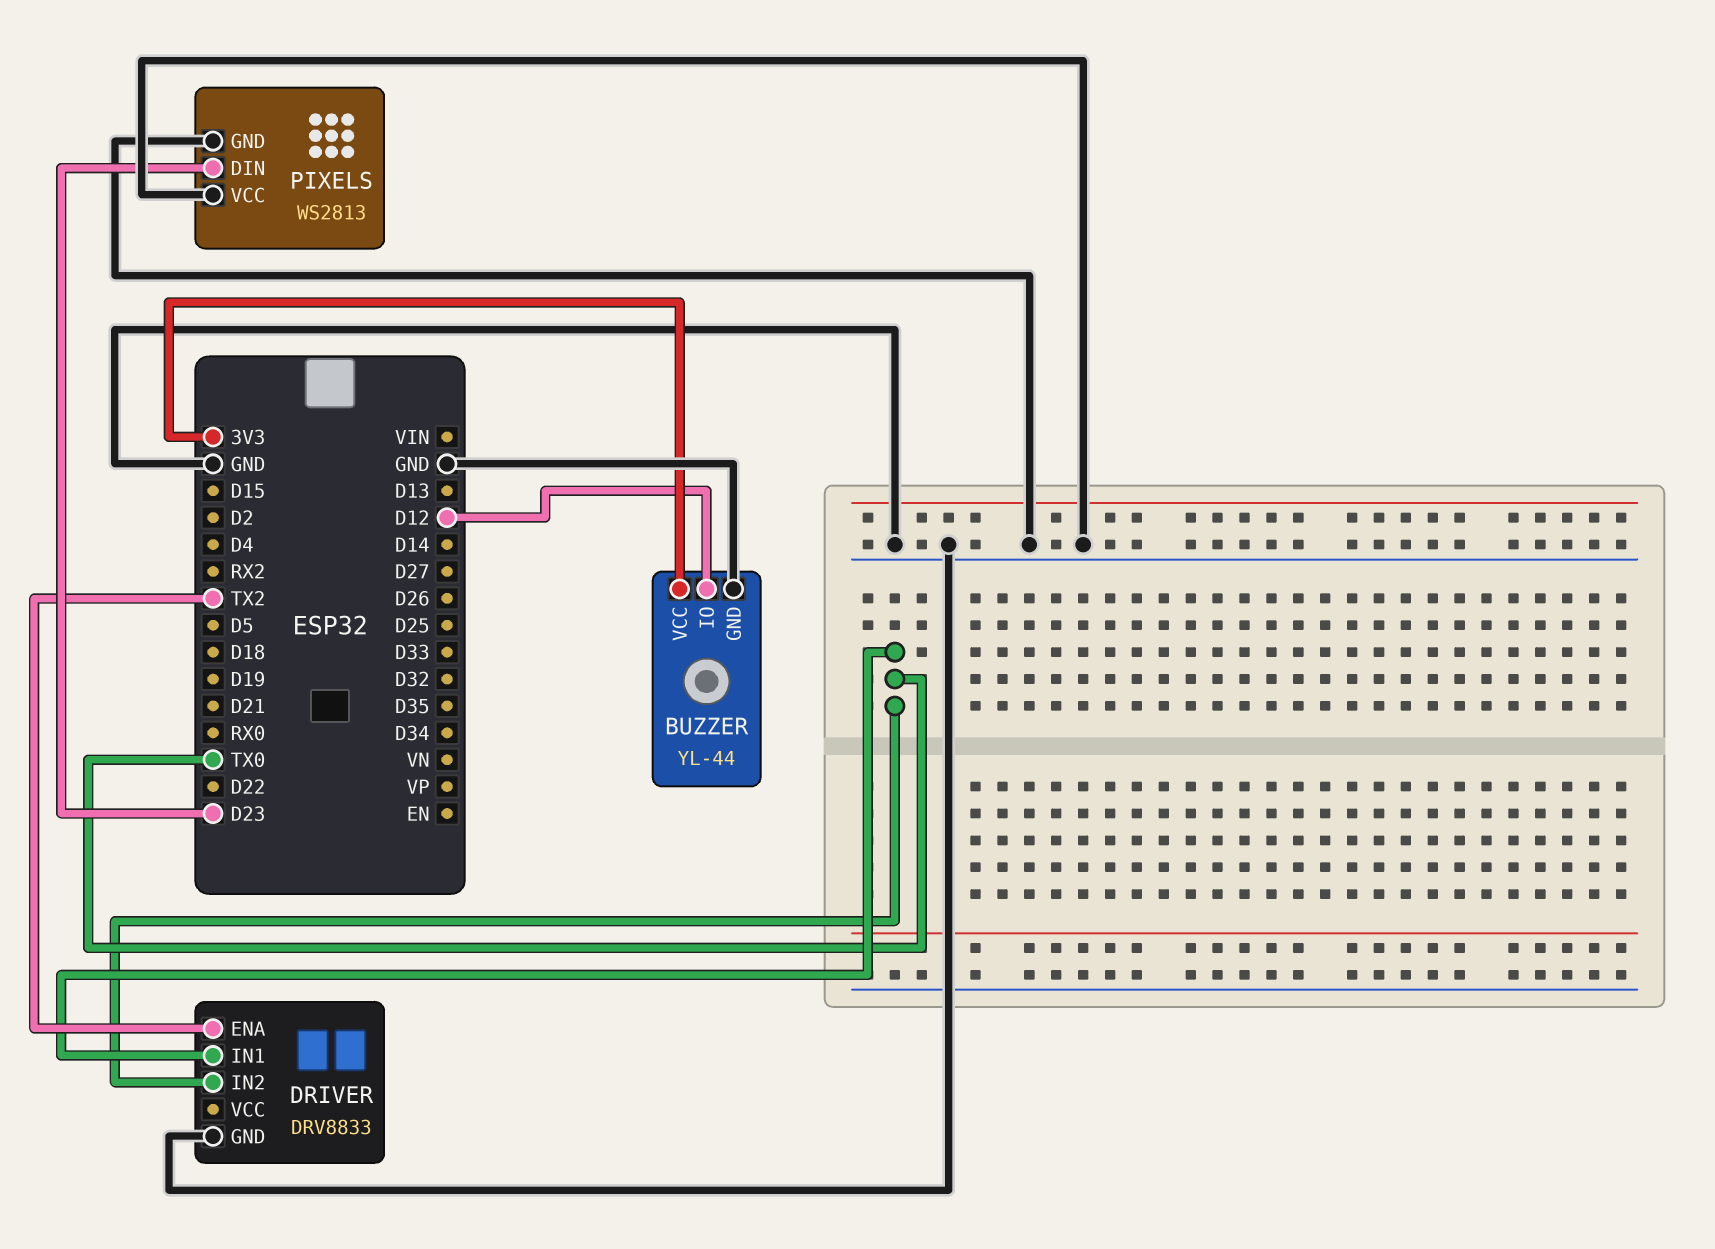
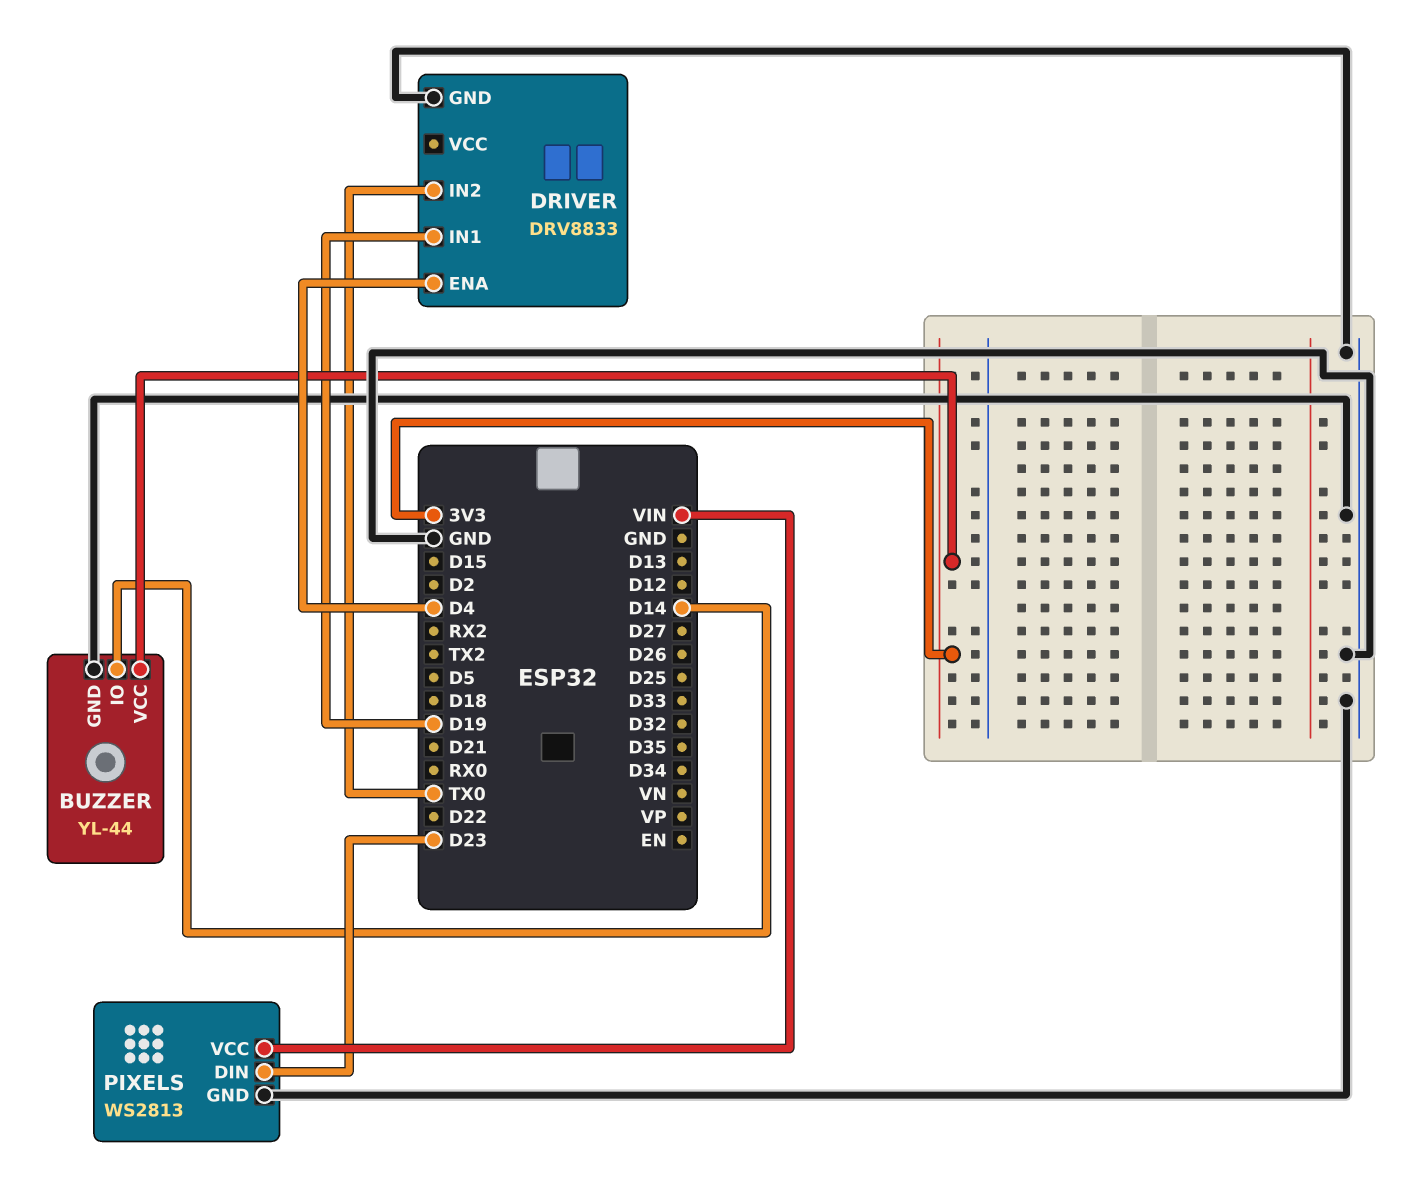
BUZZER pin IO: D12 -> D14
DRIVER pin ENA: TX2 -> D4
DRIVER pin IN1: TX0 -> D19
PIXELS pin VCC: GND -> VIN

